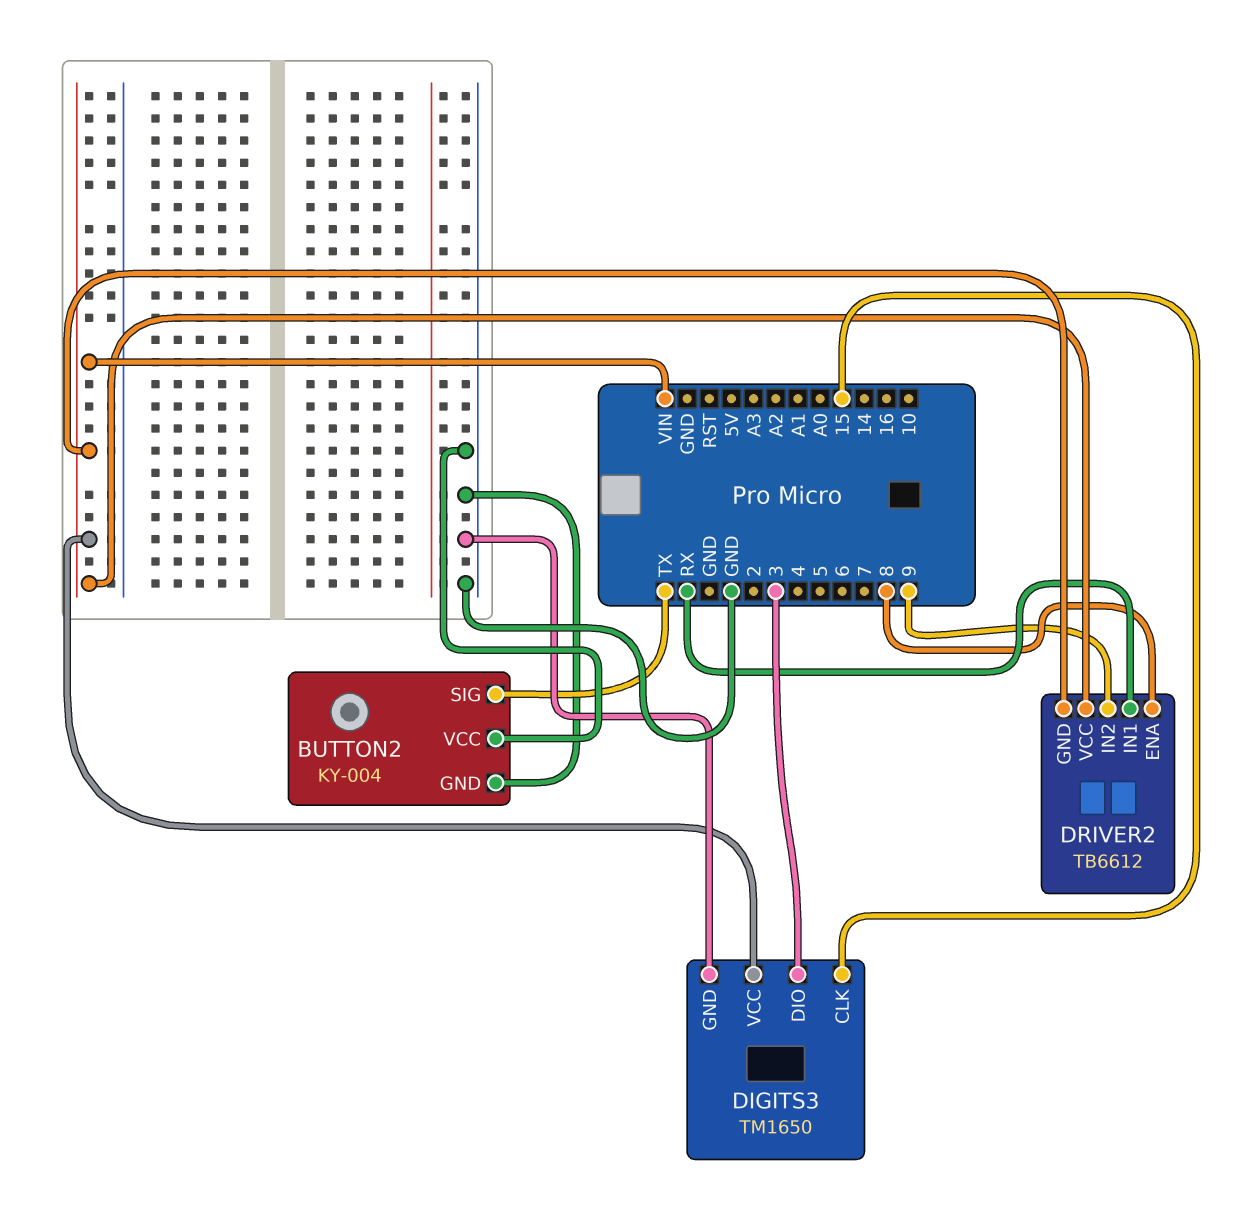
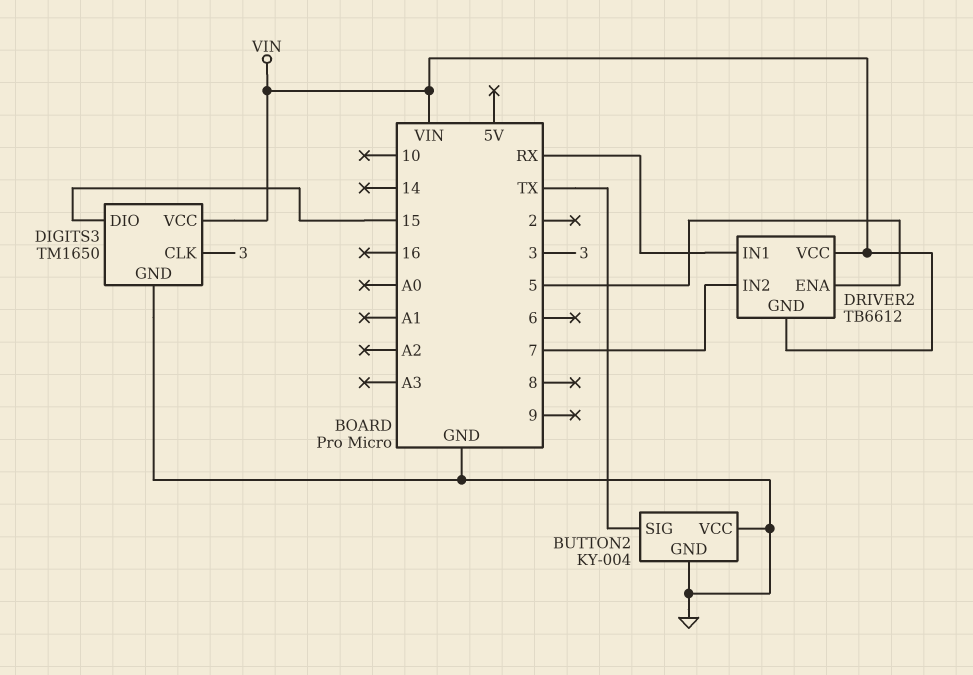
DIGITS3 pin CLK: 15 -> 3
DIGITS3 pin DIO: 3 -> 15
DRIVER2 pin ENA: 8 -> 5
DRIVER2 pin IN2: 9 -> 7

